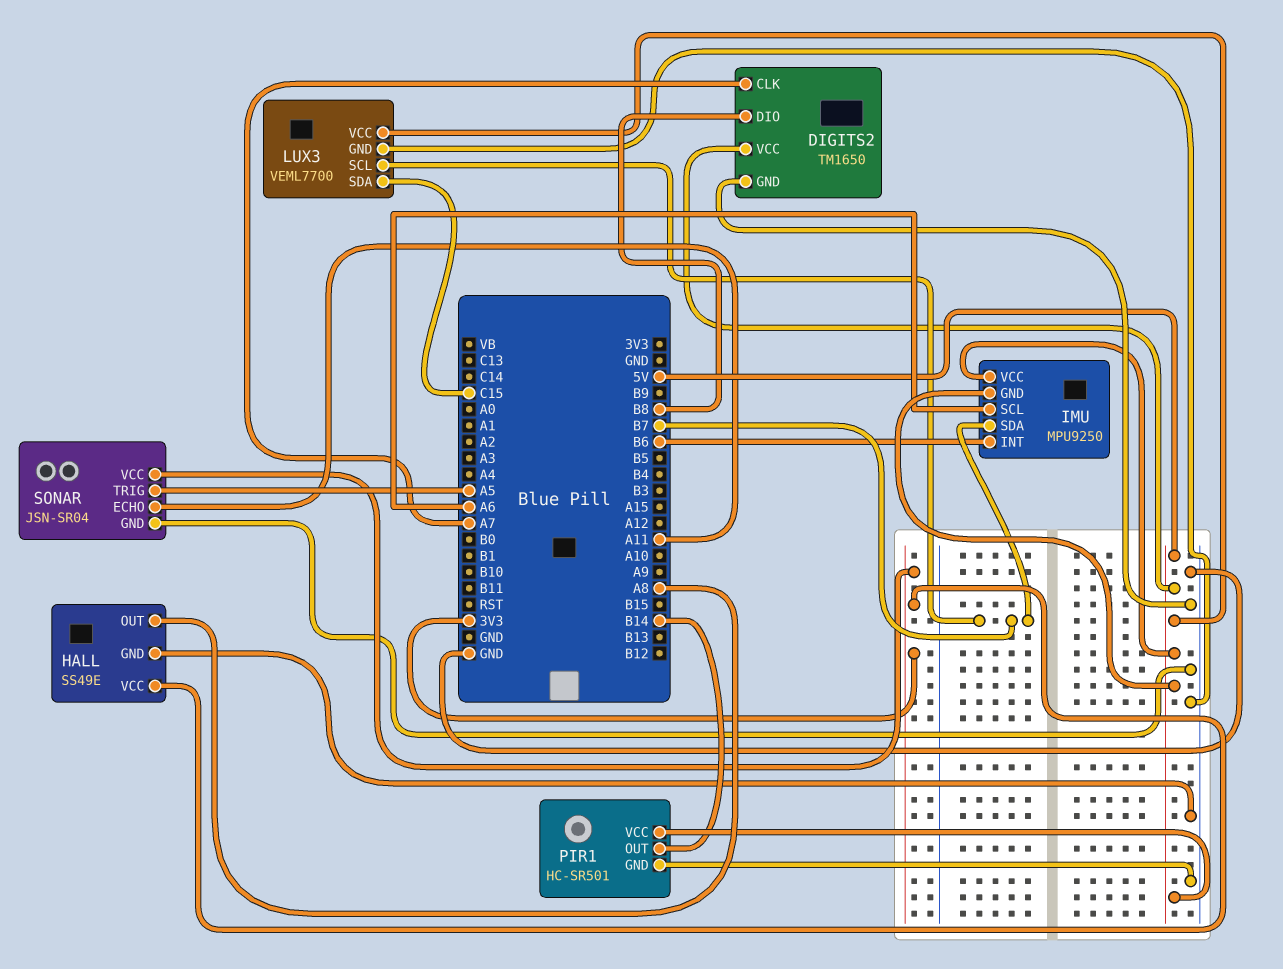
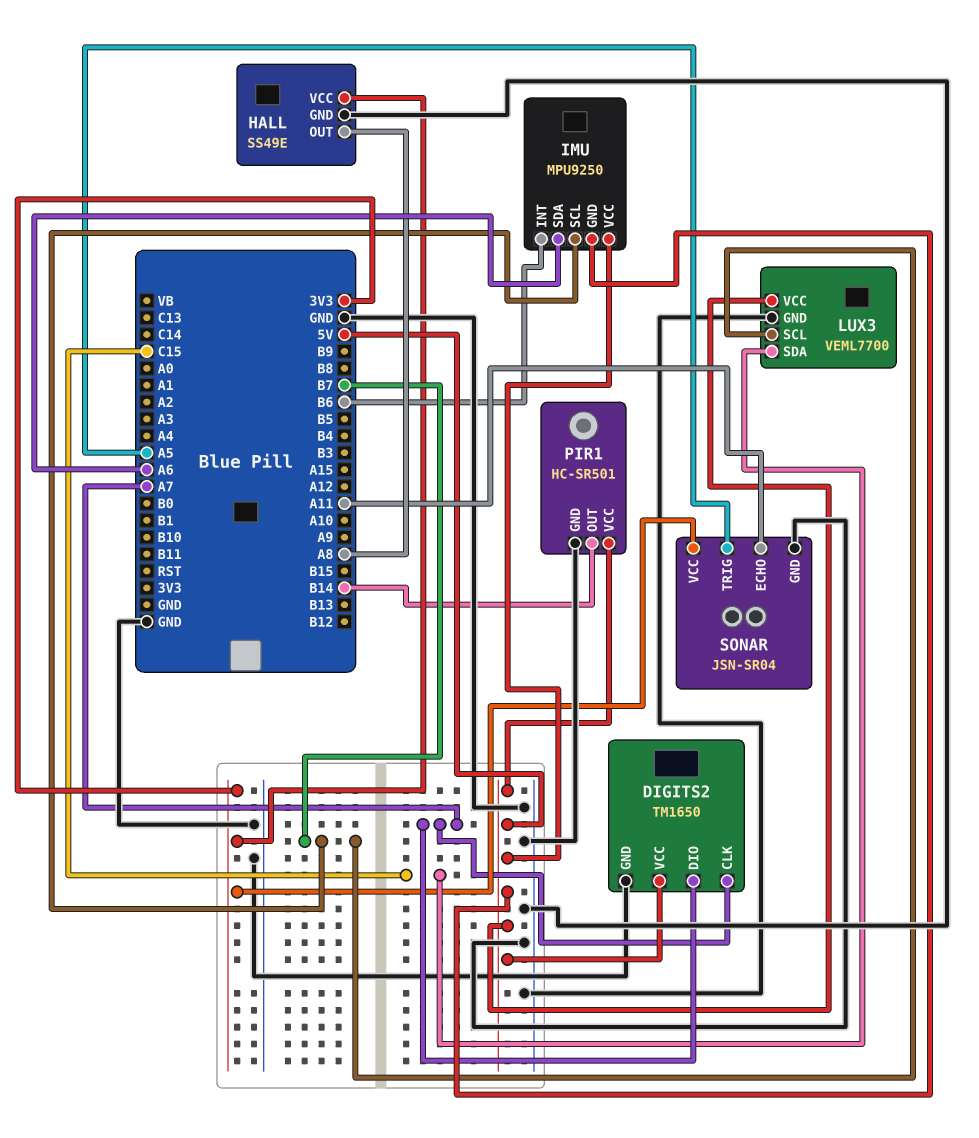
DIGITS2 pin DIO: B8 -> A7
IMU pin SCL: A6 -> B7
IMU pin SDA: B7 -> A6

